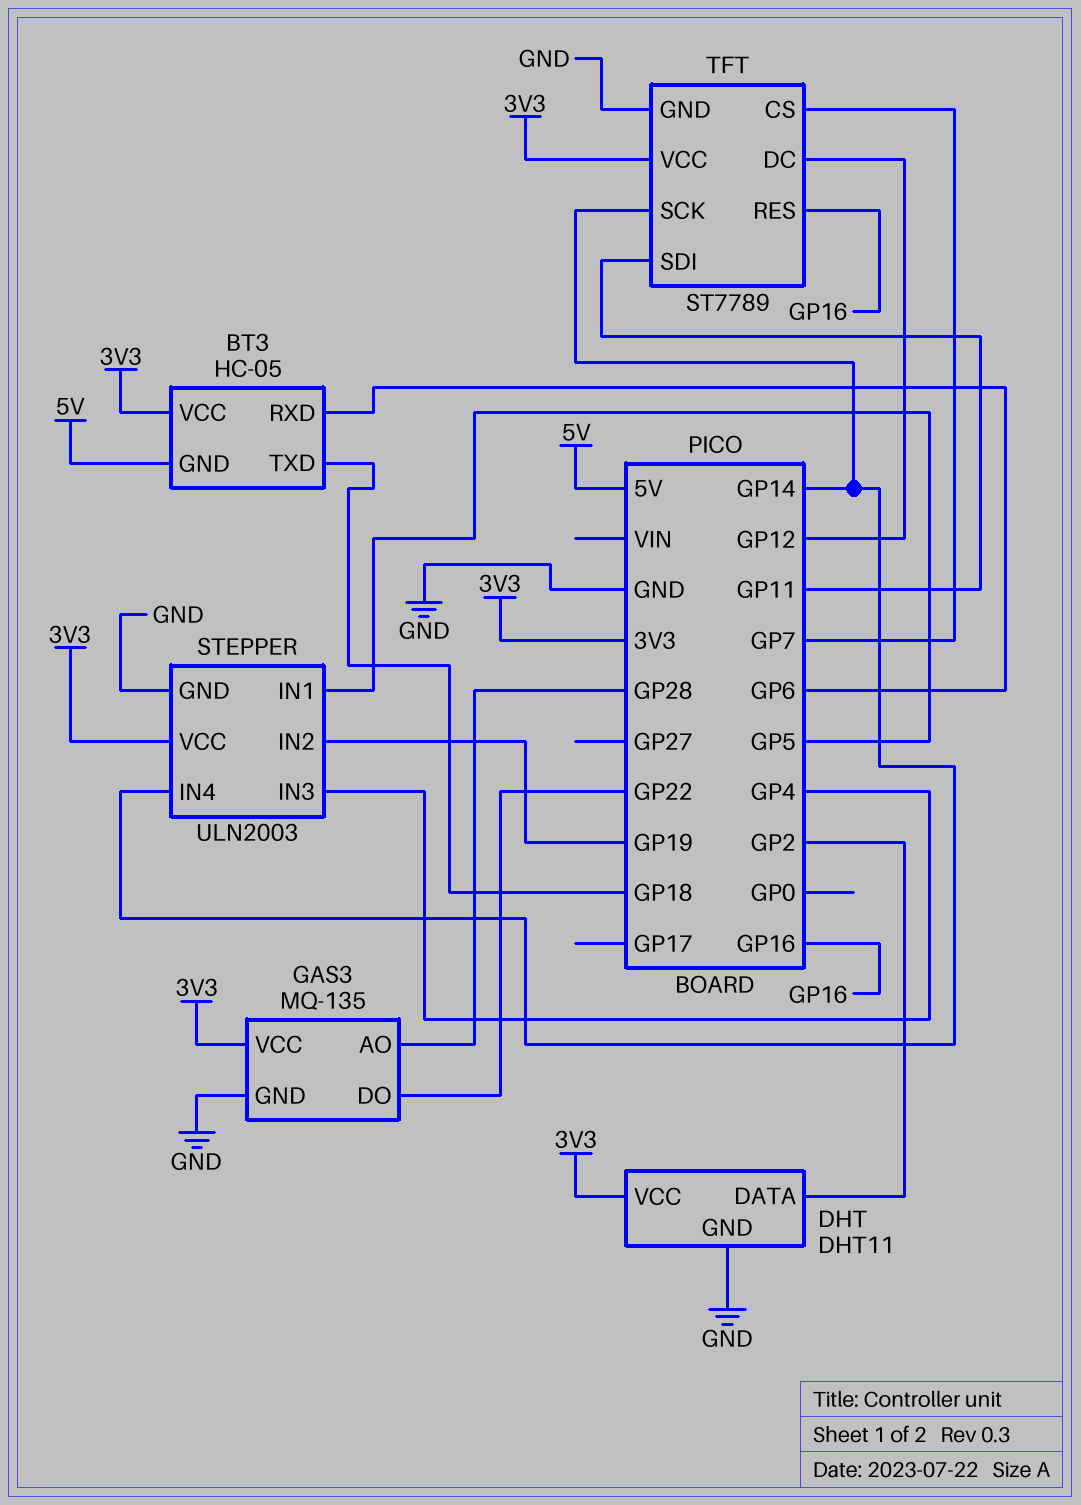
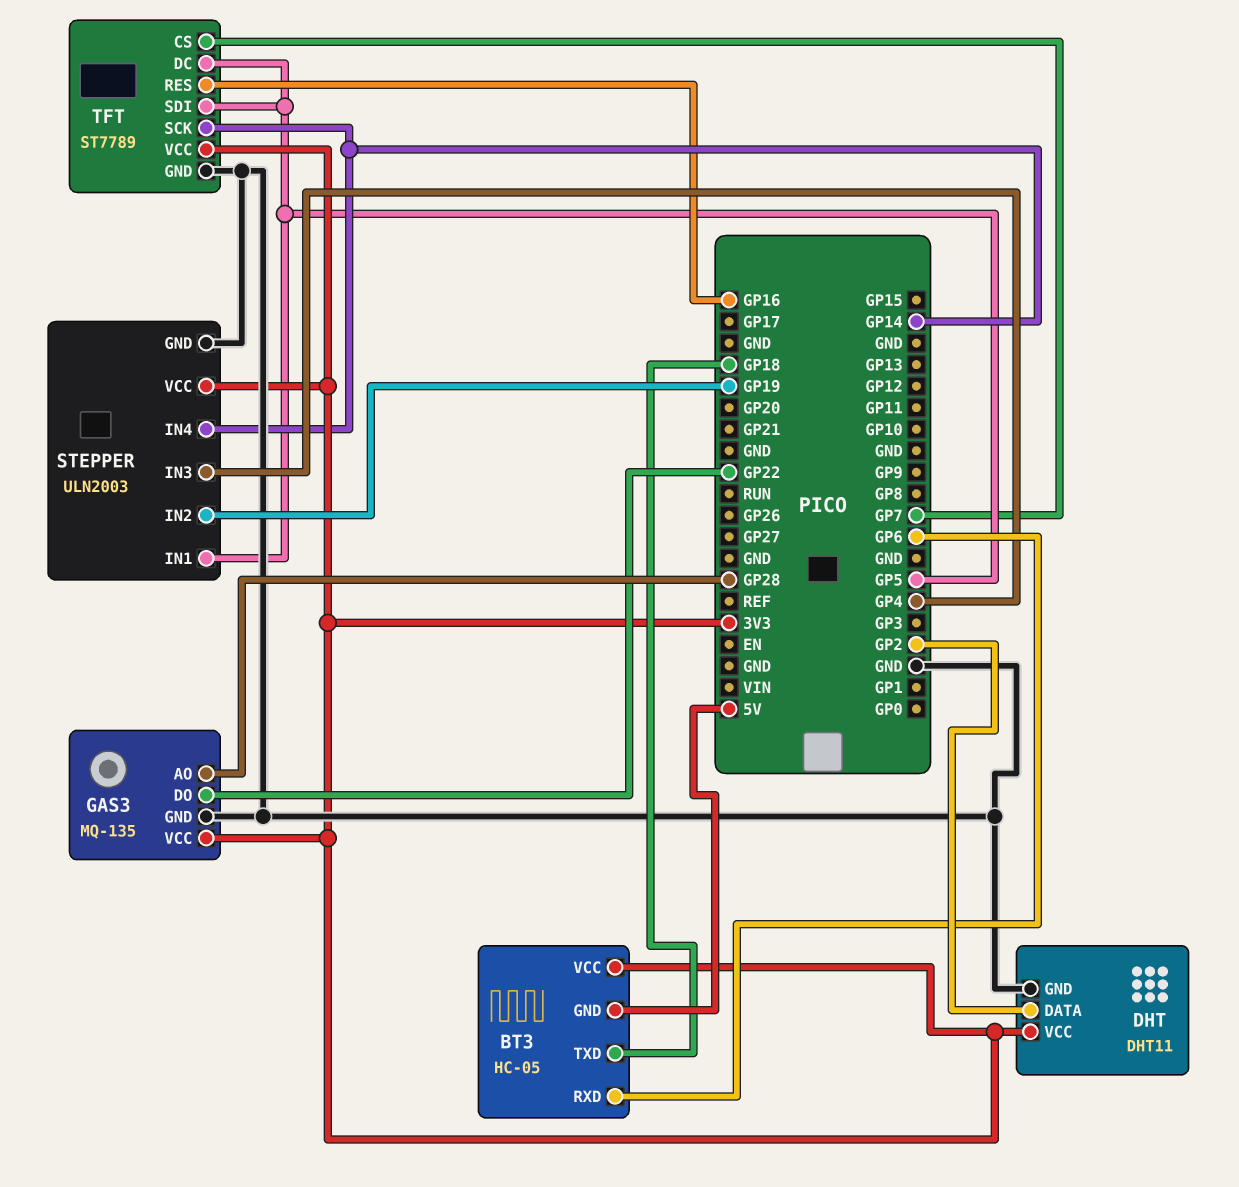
TFT pin DC: GP12 -> GP5
TFT pin SDI: GP11 -> GP5

